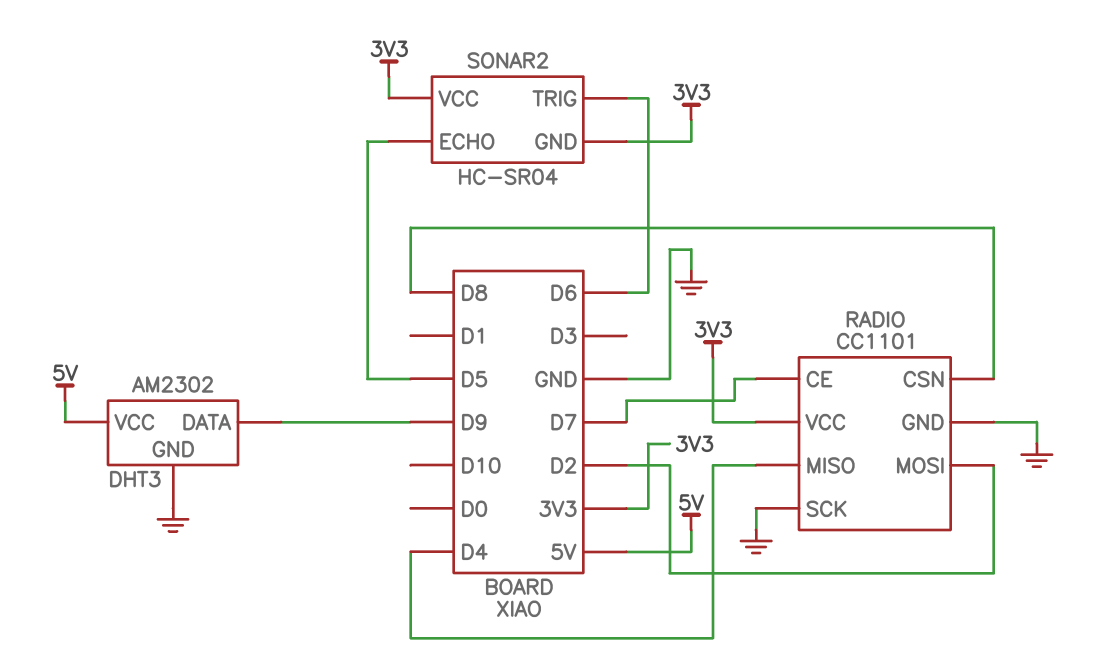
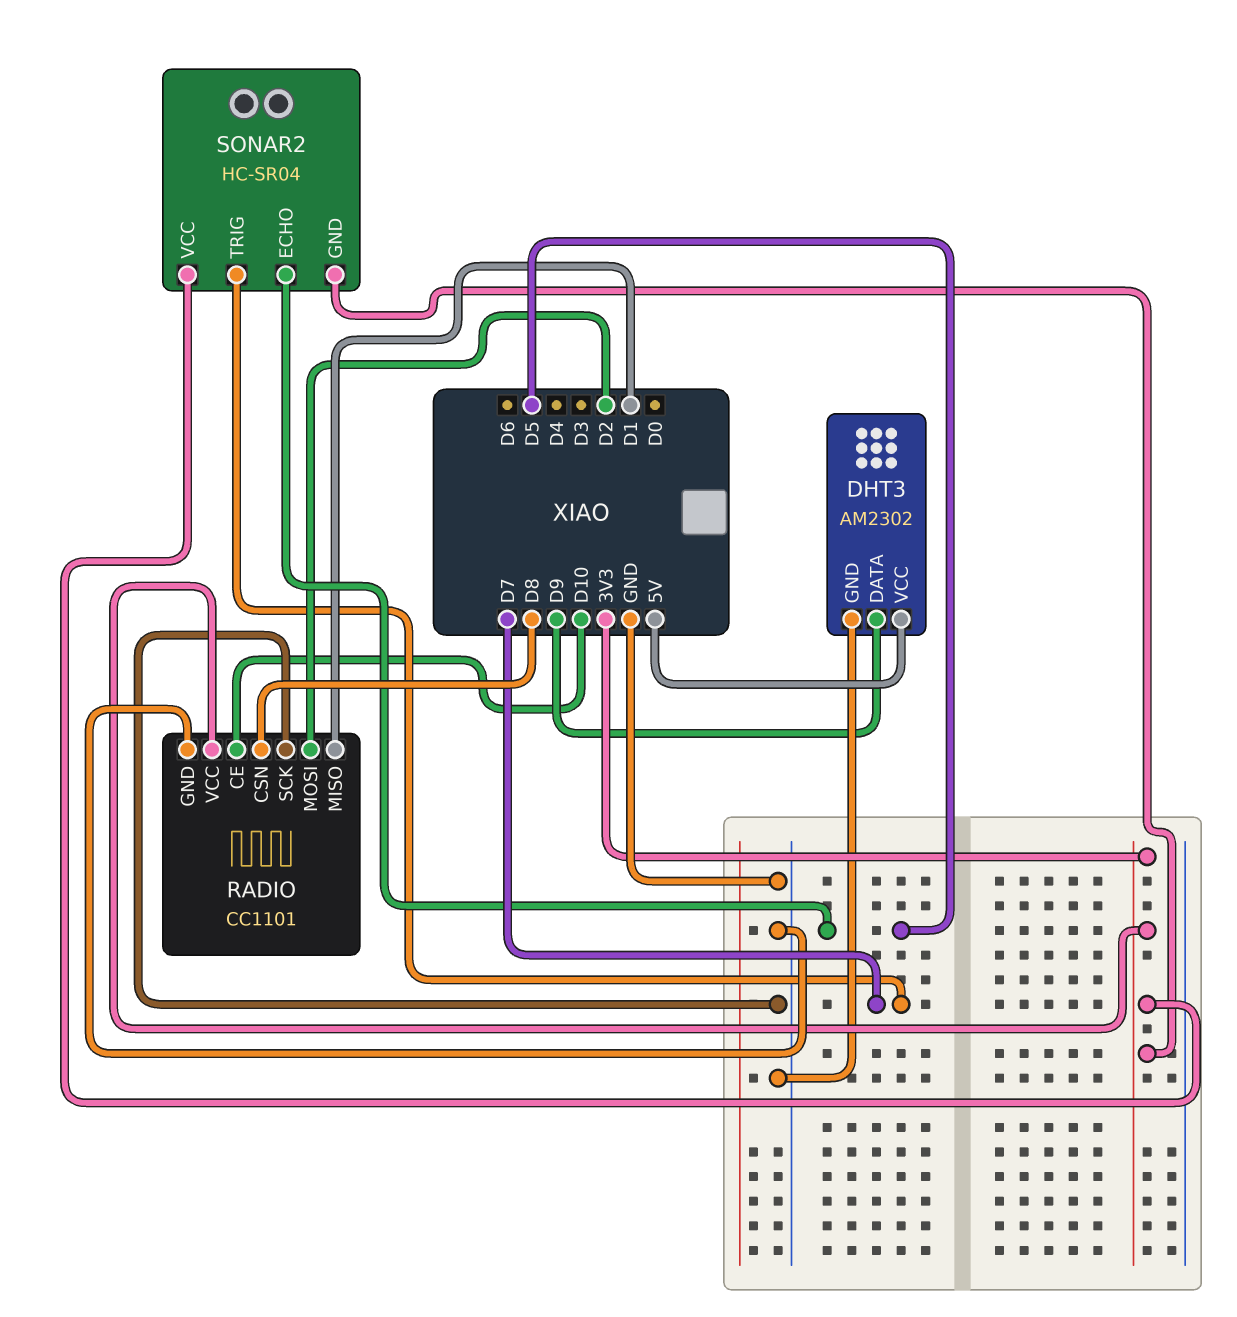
RADIO pin CE: D7 -> D10
RADIO pin MISO: D4 -> D1
SONAR2 pin TRIG: D6 -> D7

